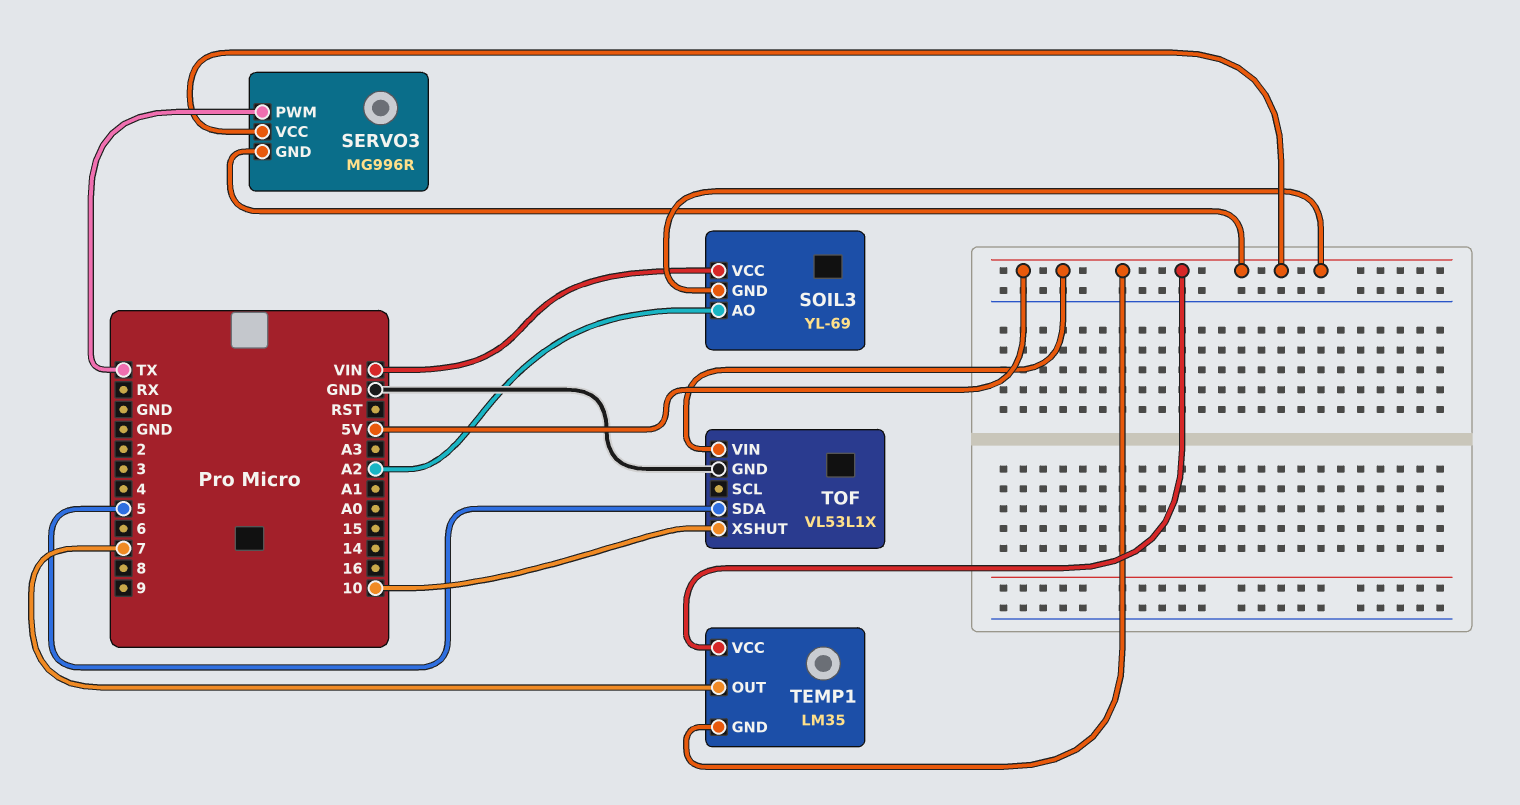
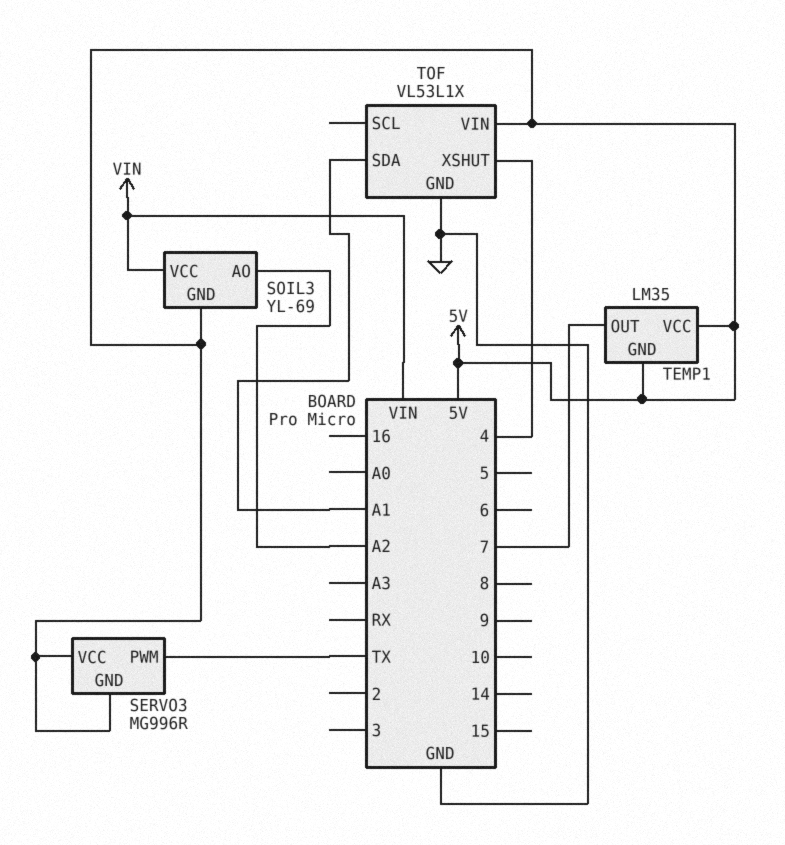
TOF pin SDA: 5 -> A1
TOF pin XSHUT: 10 -> 4

